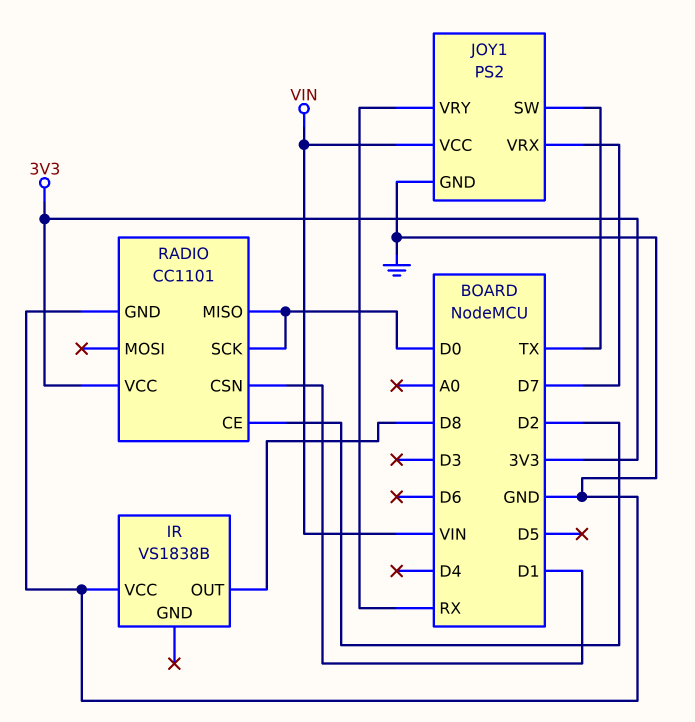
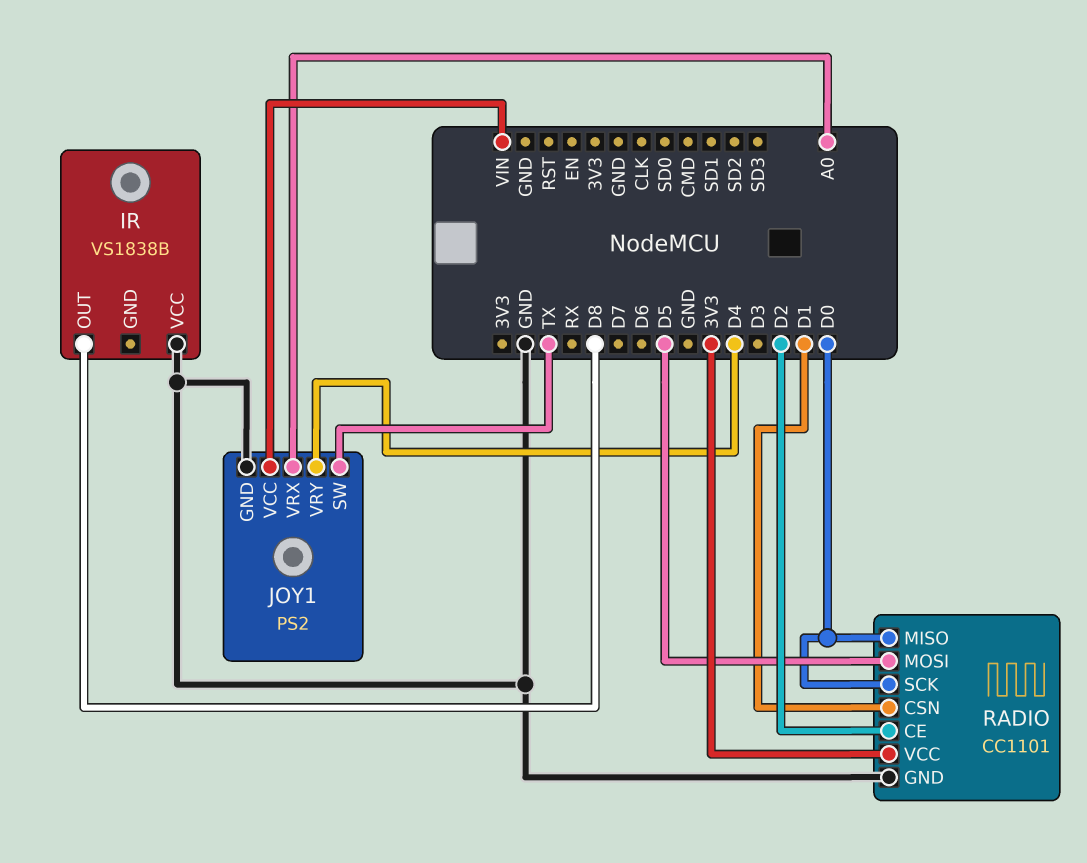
JOY1 pin VRX: D7 -> A0
JOY1 pin VRY: RX -> D4
RADIO pin MOSI: none -> D5

